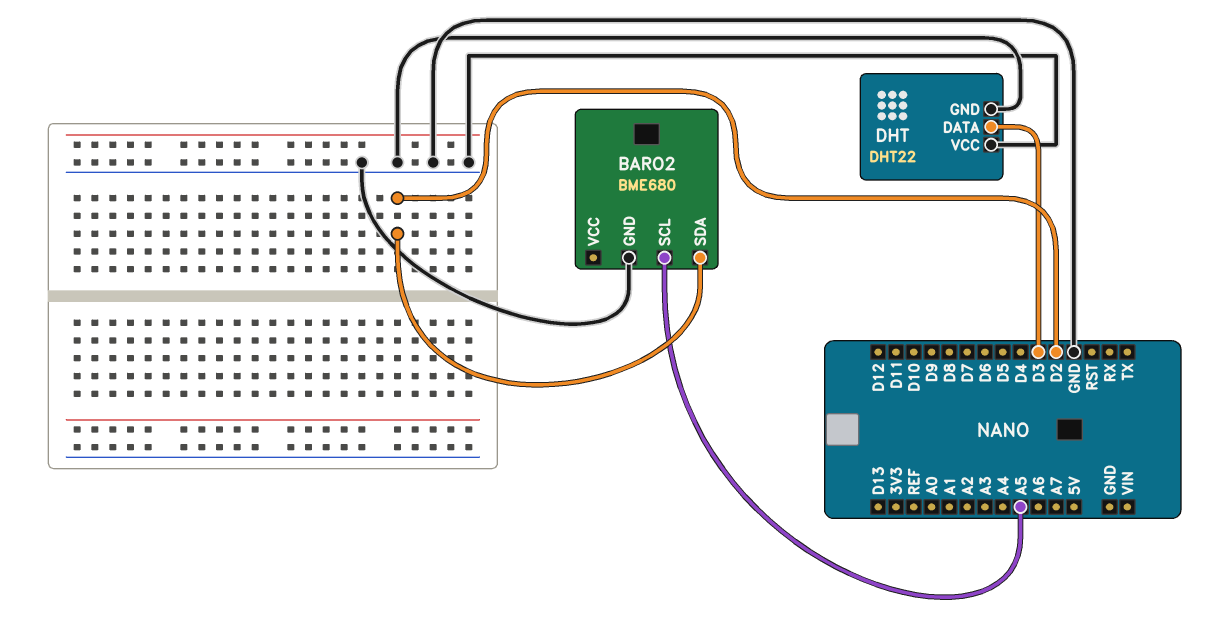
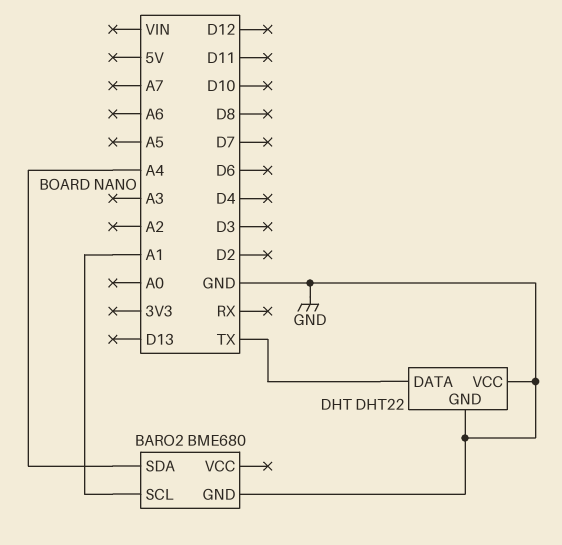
BARO2 pin SCL: A5 -> A1
BARO2 pin SDA: D2 -> A4
DHT pin DATA: D3 -> TX

